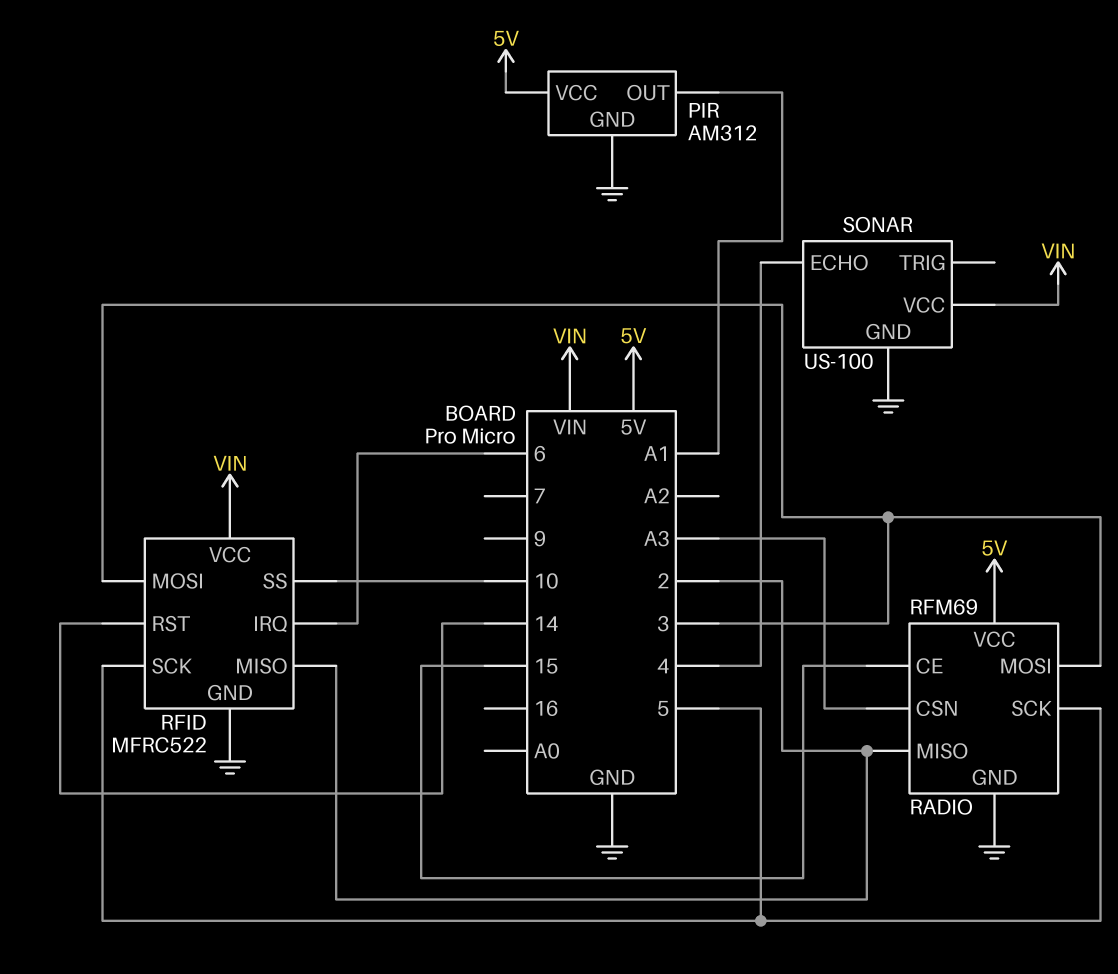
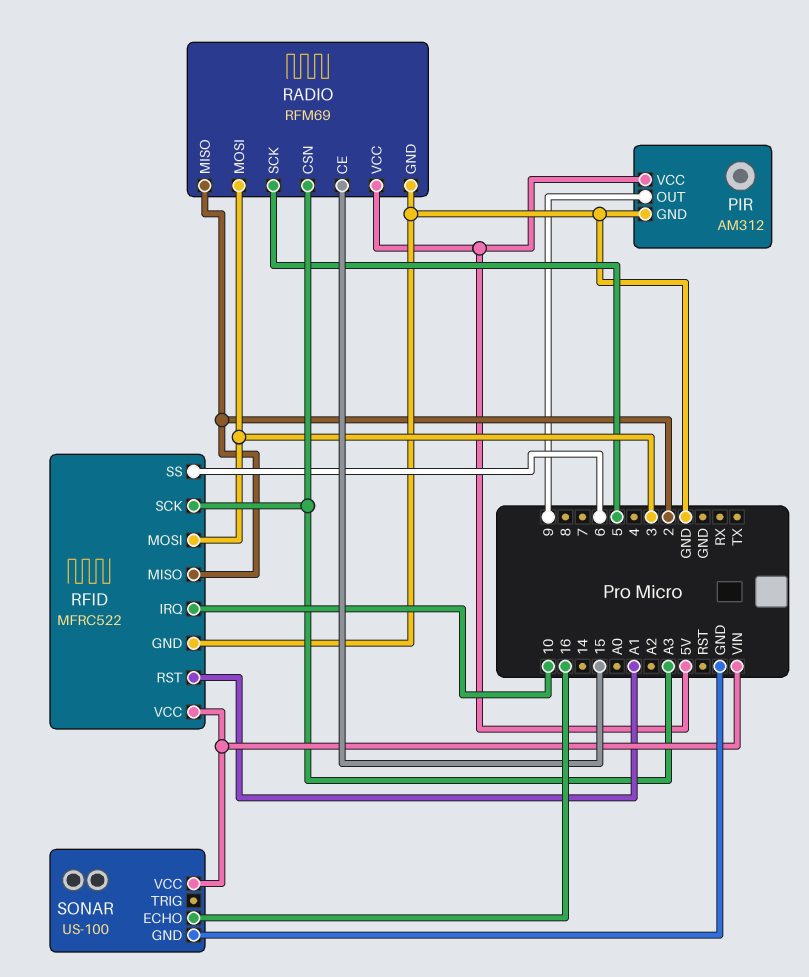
PIR pin OUT: A1 -> 9
RFID pin IRQ: 6 -> 10
RFID pin RST: 14 -> A1
RFID pin SCK: 5 -> A3
RFID pin SS: 10 -> 6
SONAR pin ECHO: 4 -> 16

